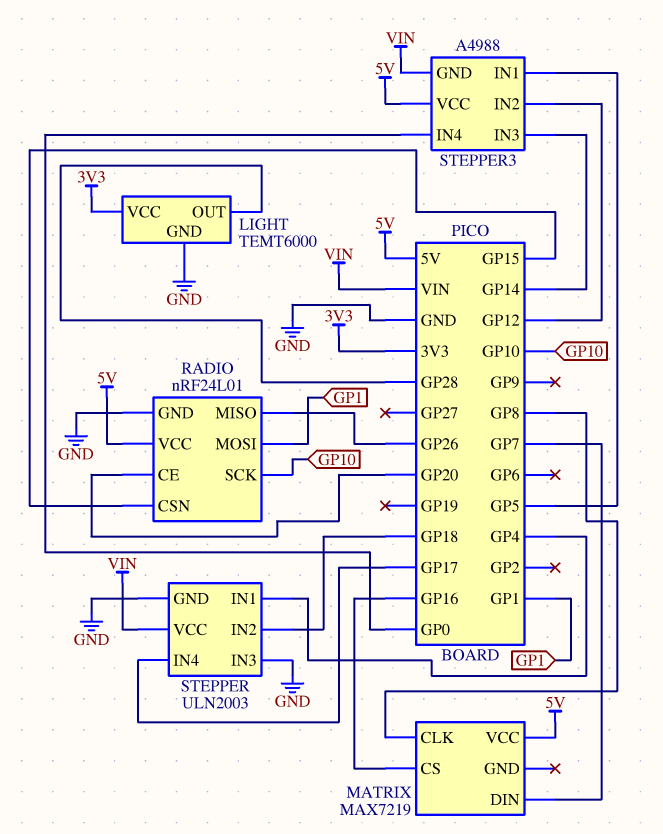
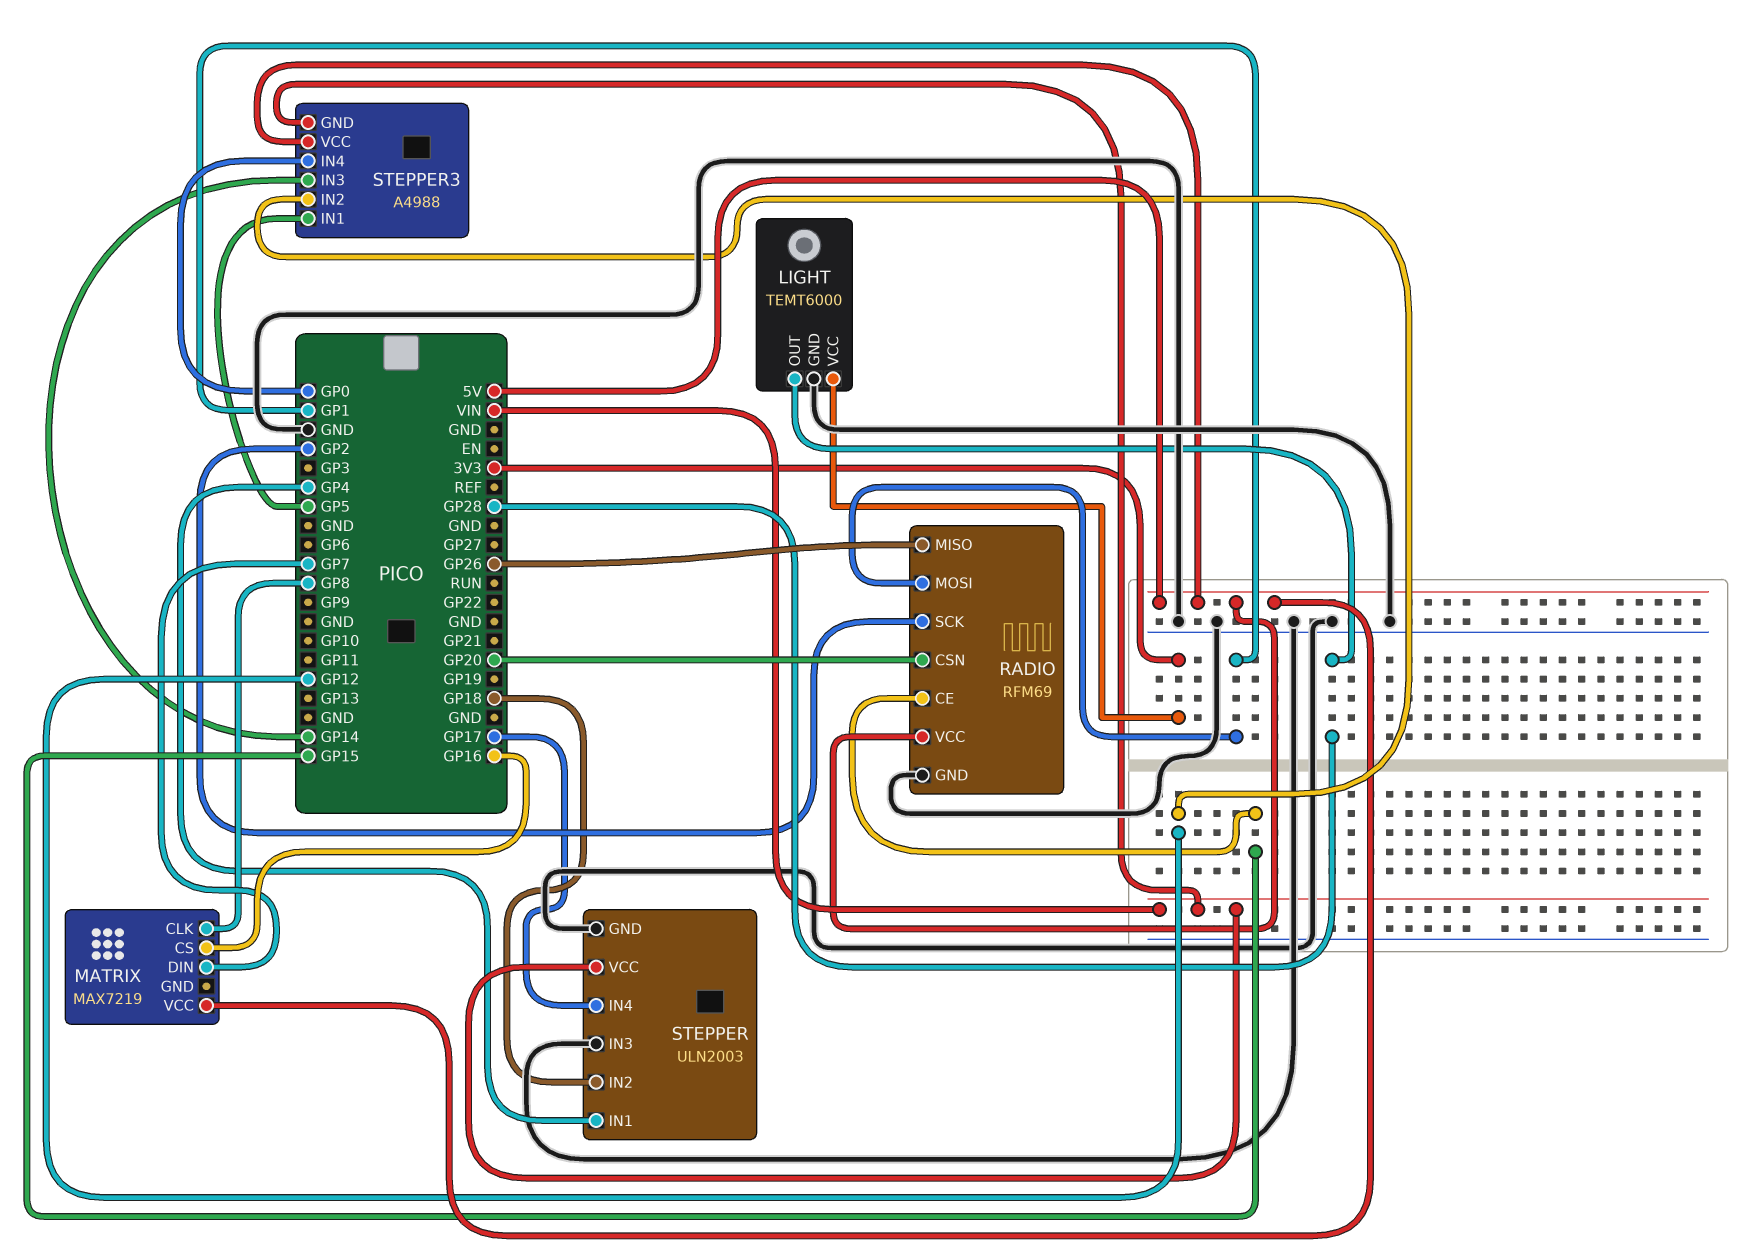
RADIO: nRF24L01 -> RFM69
RADIO pin CE: GP20 -> GP15
RADIO pin CSN: GP15 -> GP20
RADIO pin SCK: GP10 -> GP2

